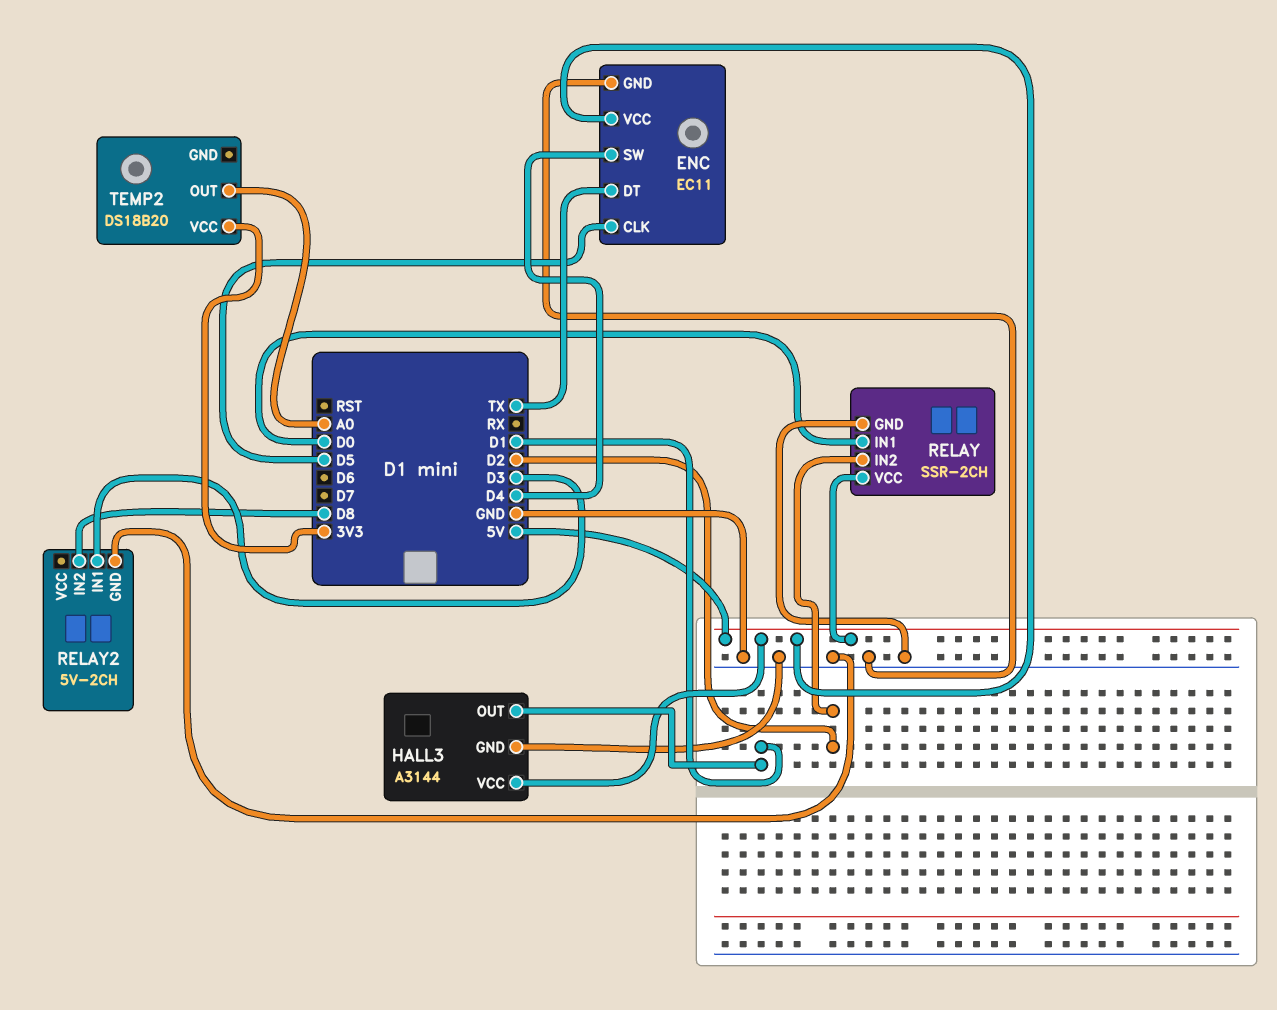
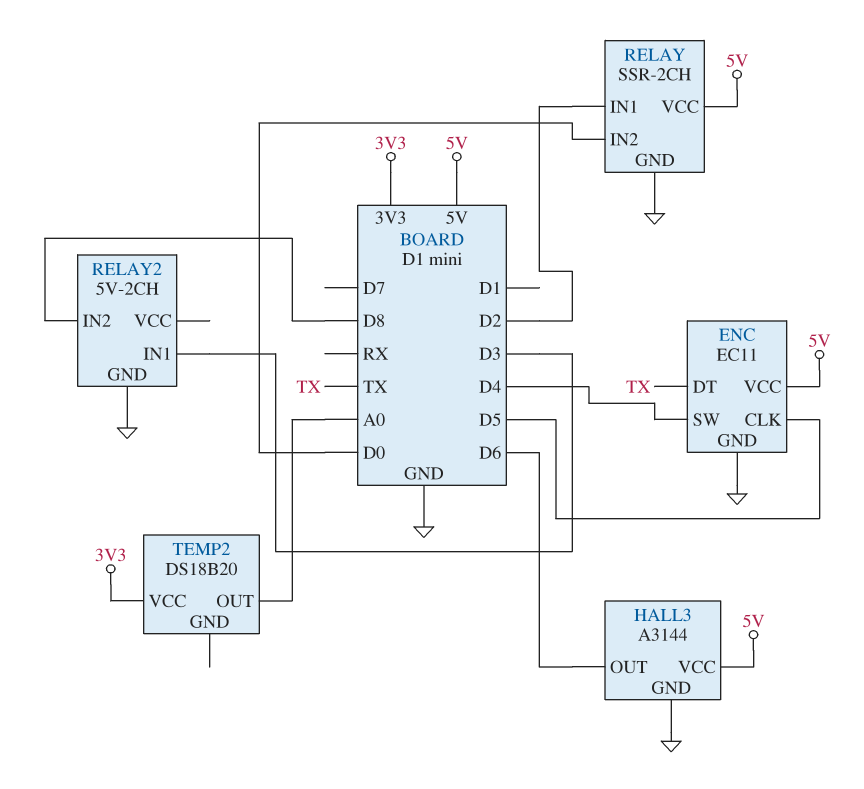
HALL3 pin OUT: D1 -> D6
RELAY pin IN1: D0 -> D2
RELAY pin IN2: D2 -> D0

